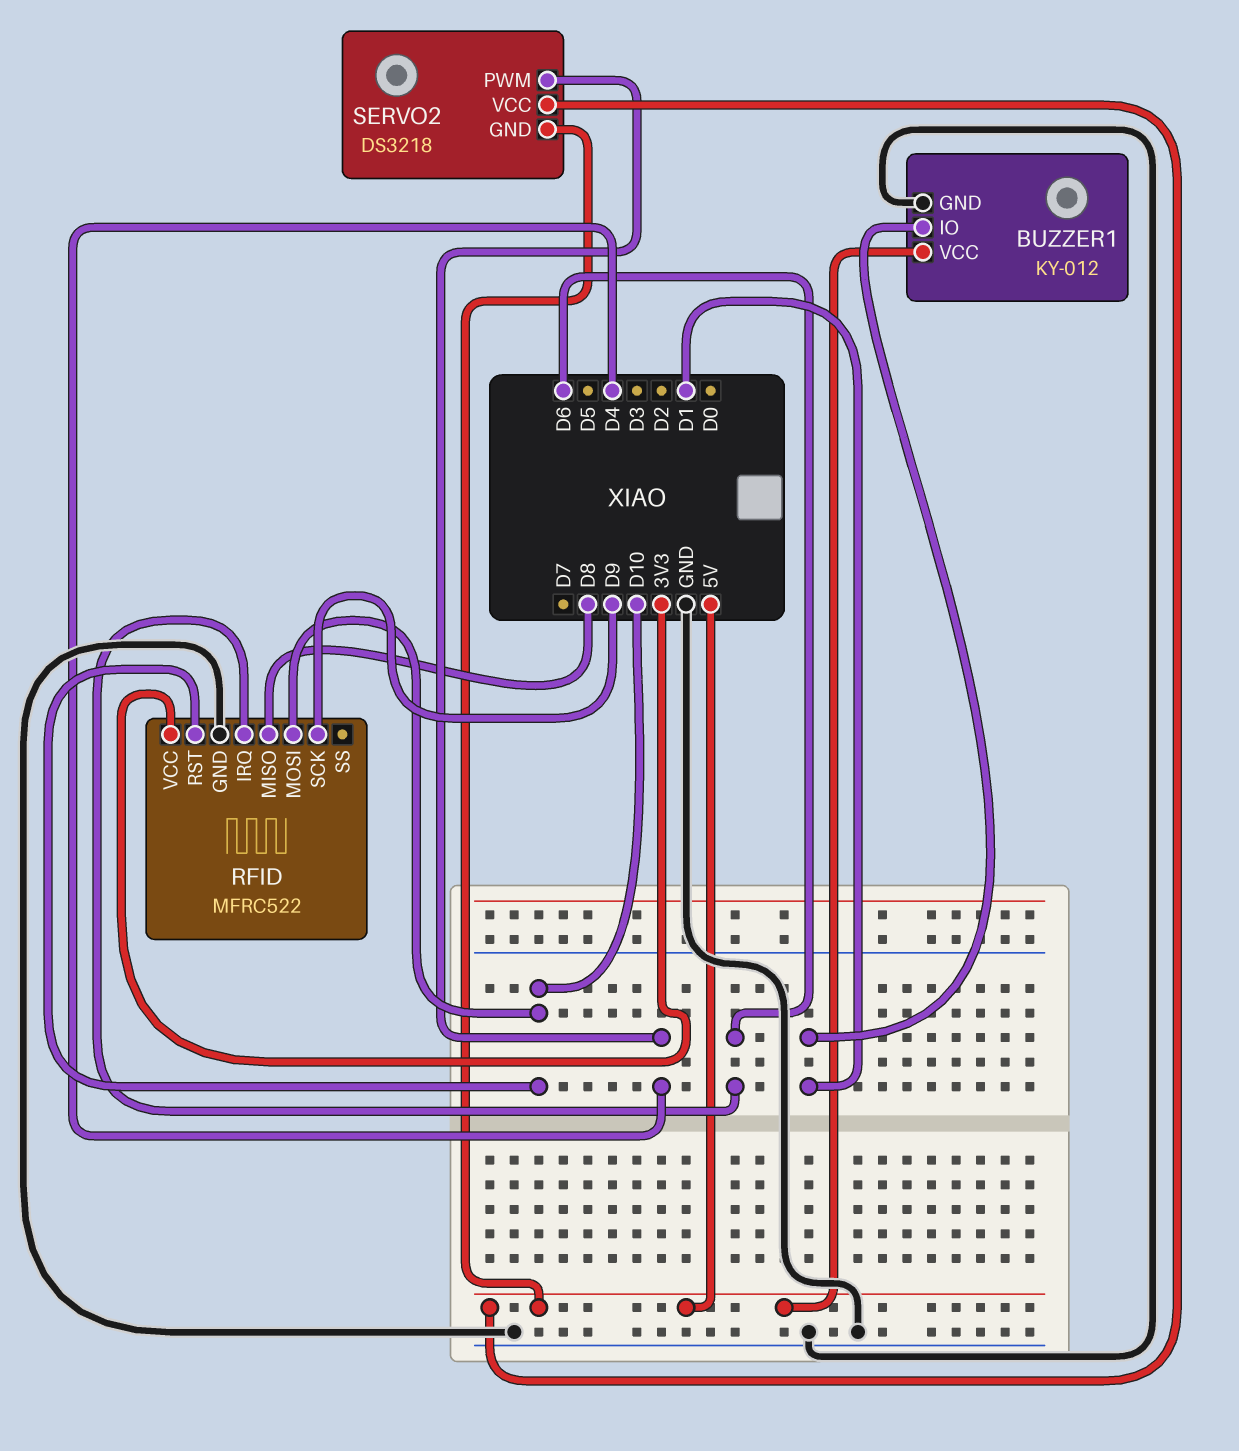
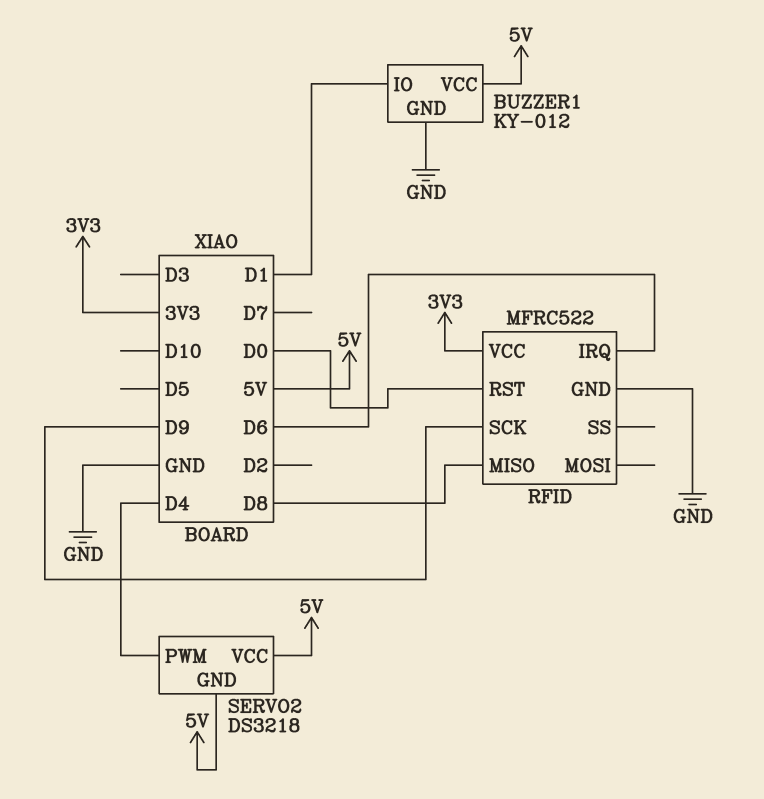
RFID pin MOSI: D10 -> none
RFID pin RST: D10 -> D0

